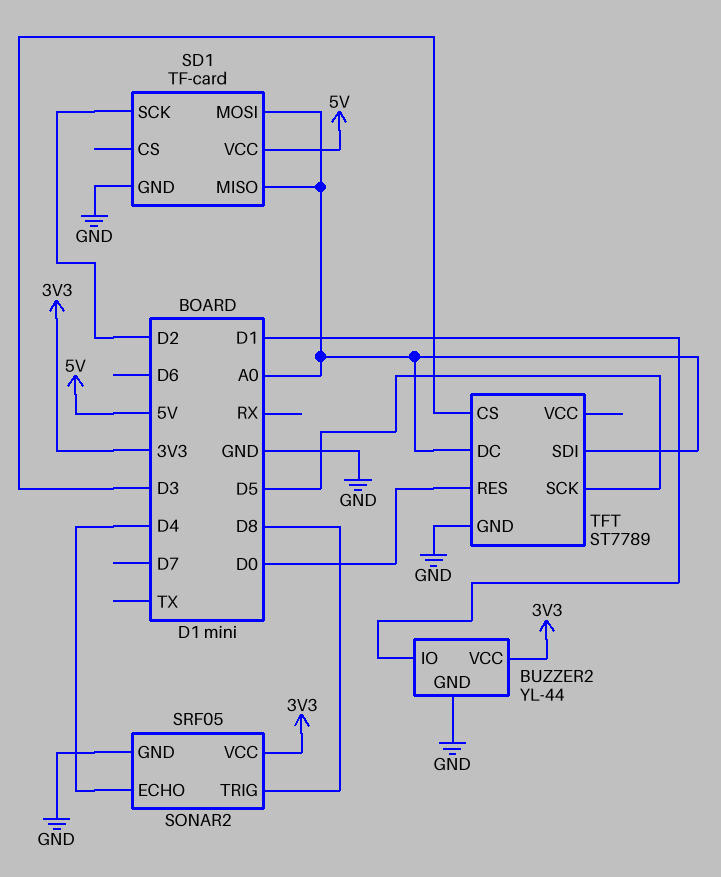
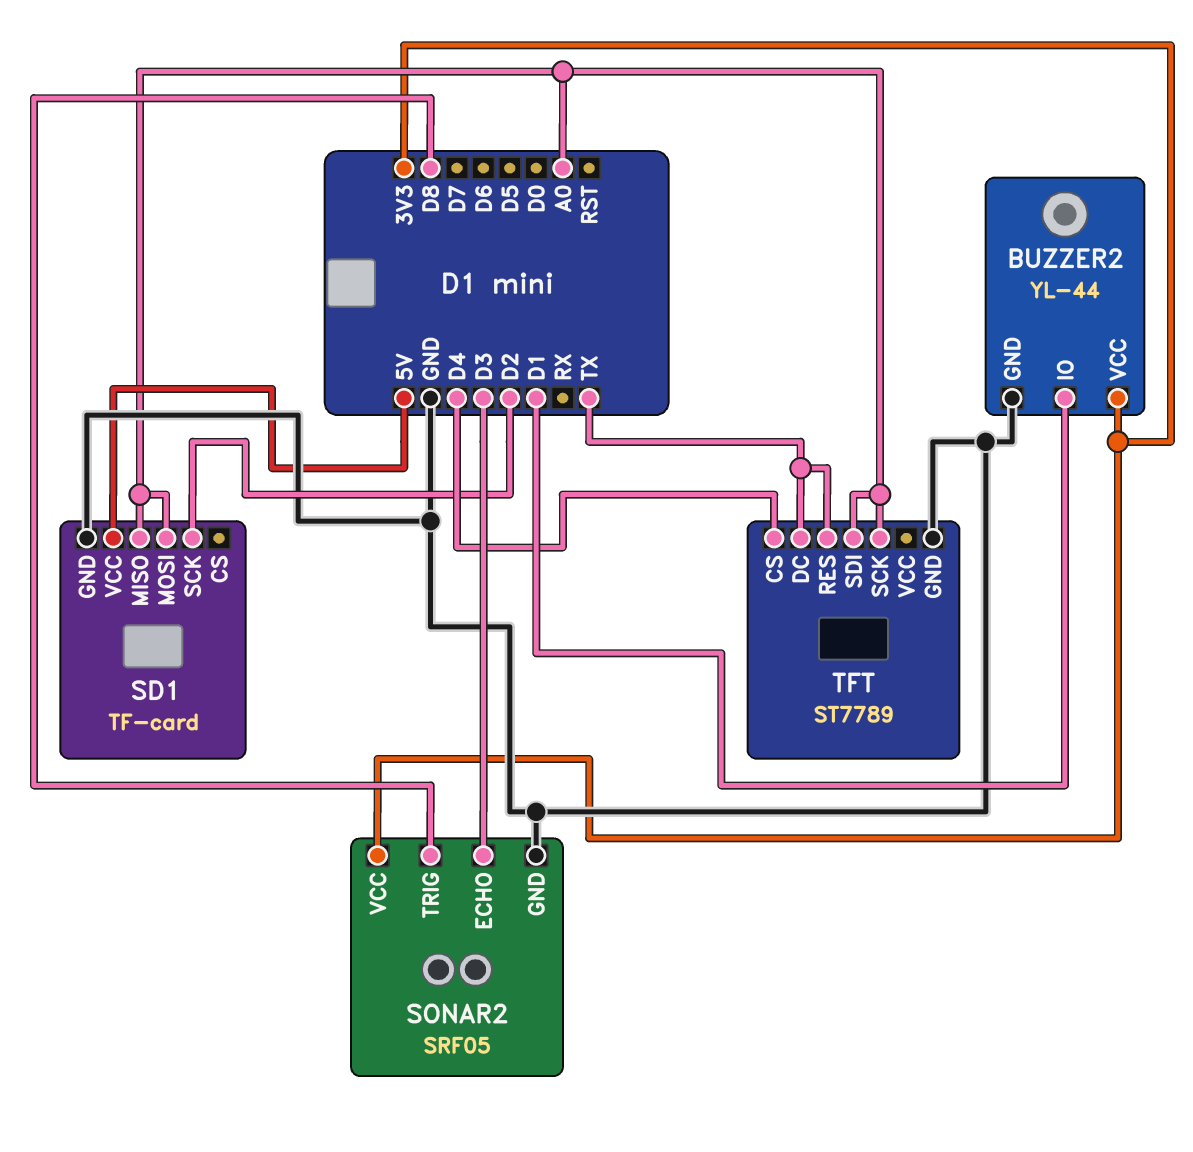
SONAR2 pin ECHO: D4 -> D3
TFT pin CS: D3 -> D4
TFT pin DC: A0 -> TX
TFT pin RES: D0 -> TX
TFT pin SCK: D5 -> A0

